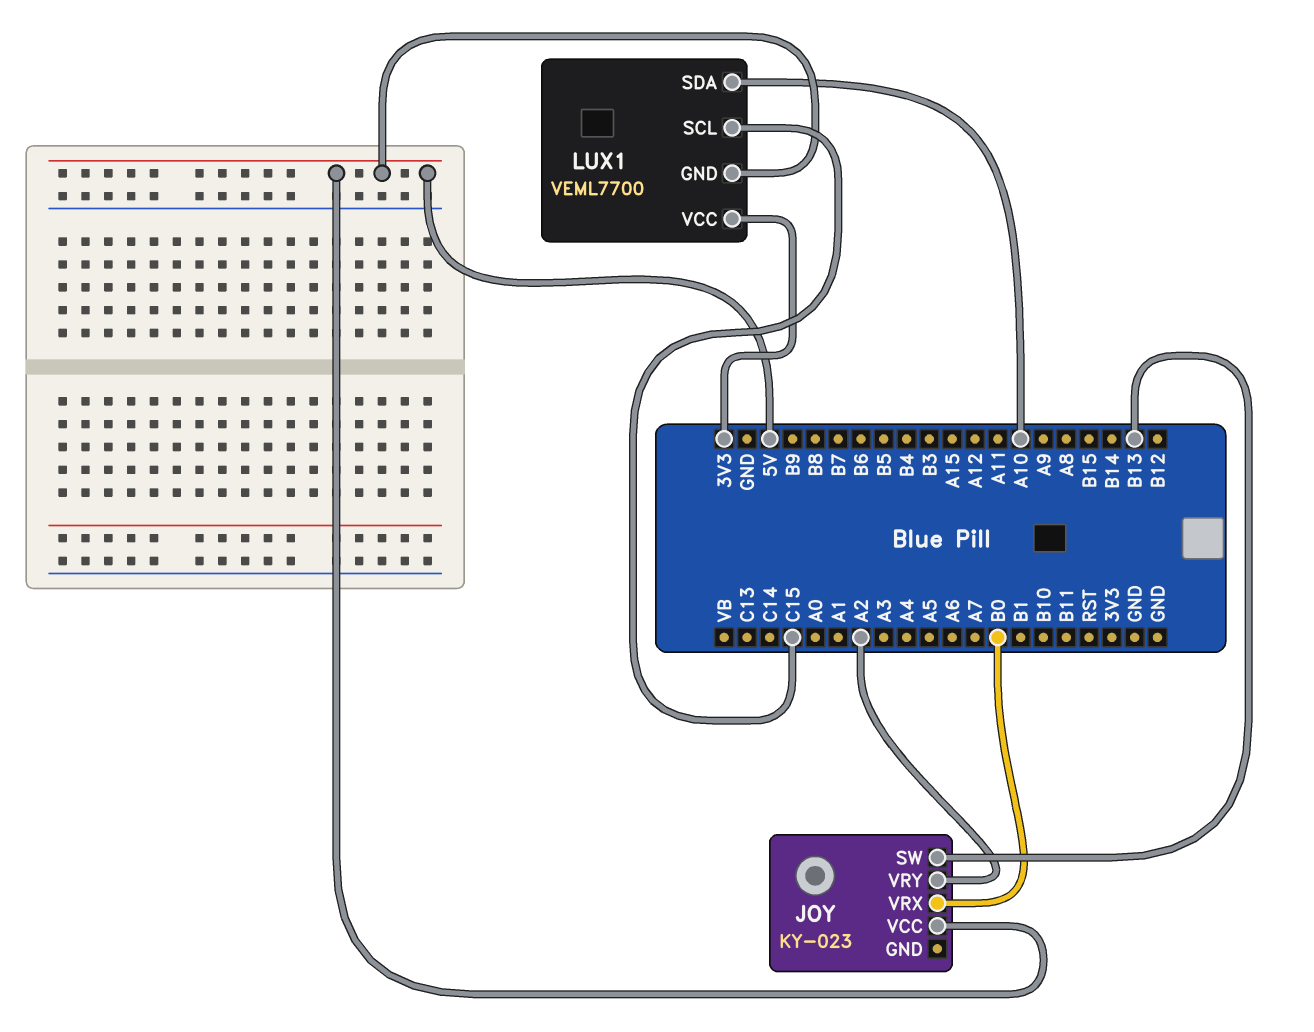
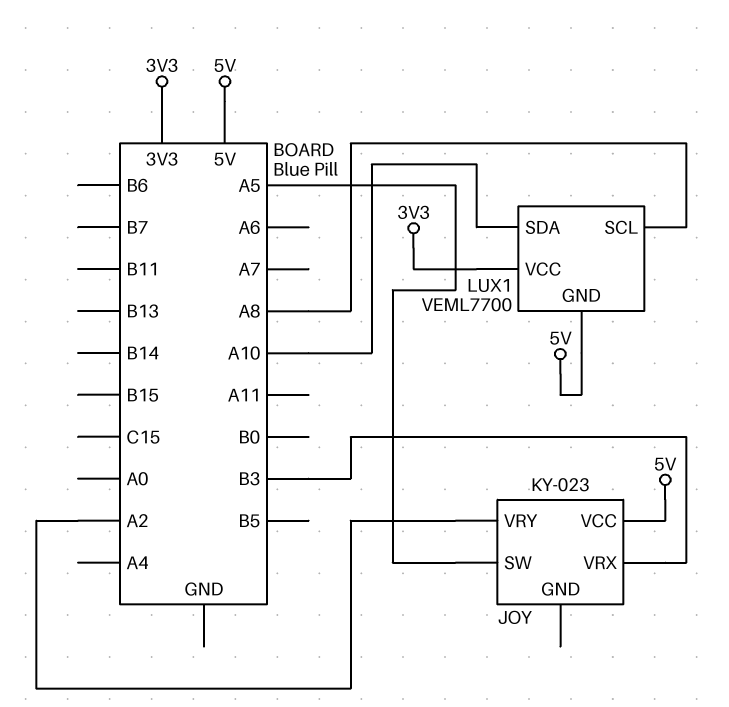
JOY pin SW: B13 -> A5
JOY pin VRX: B0 -> B3
LUX1 pin SCL: C15 -> A8

